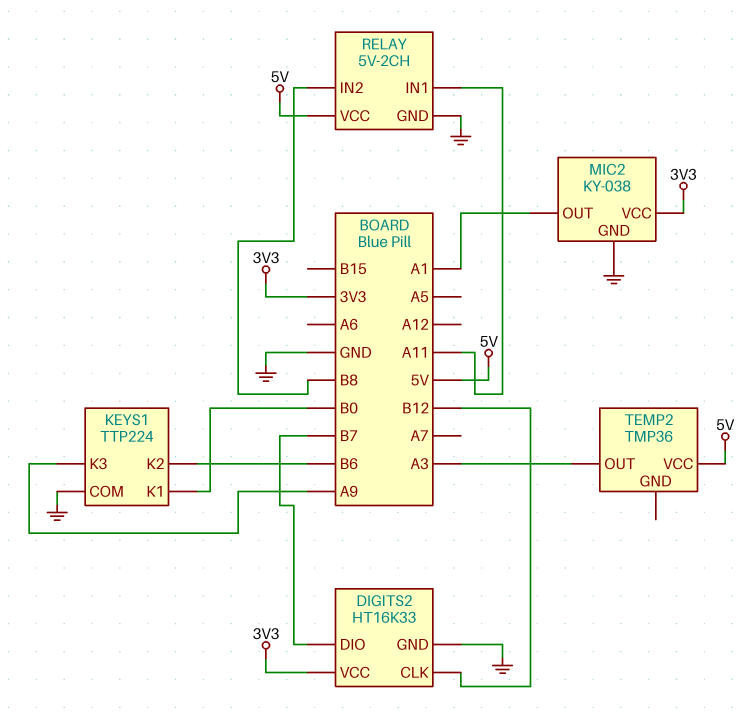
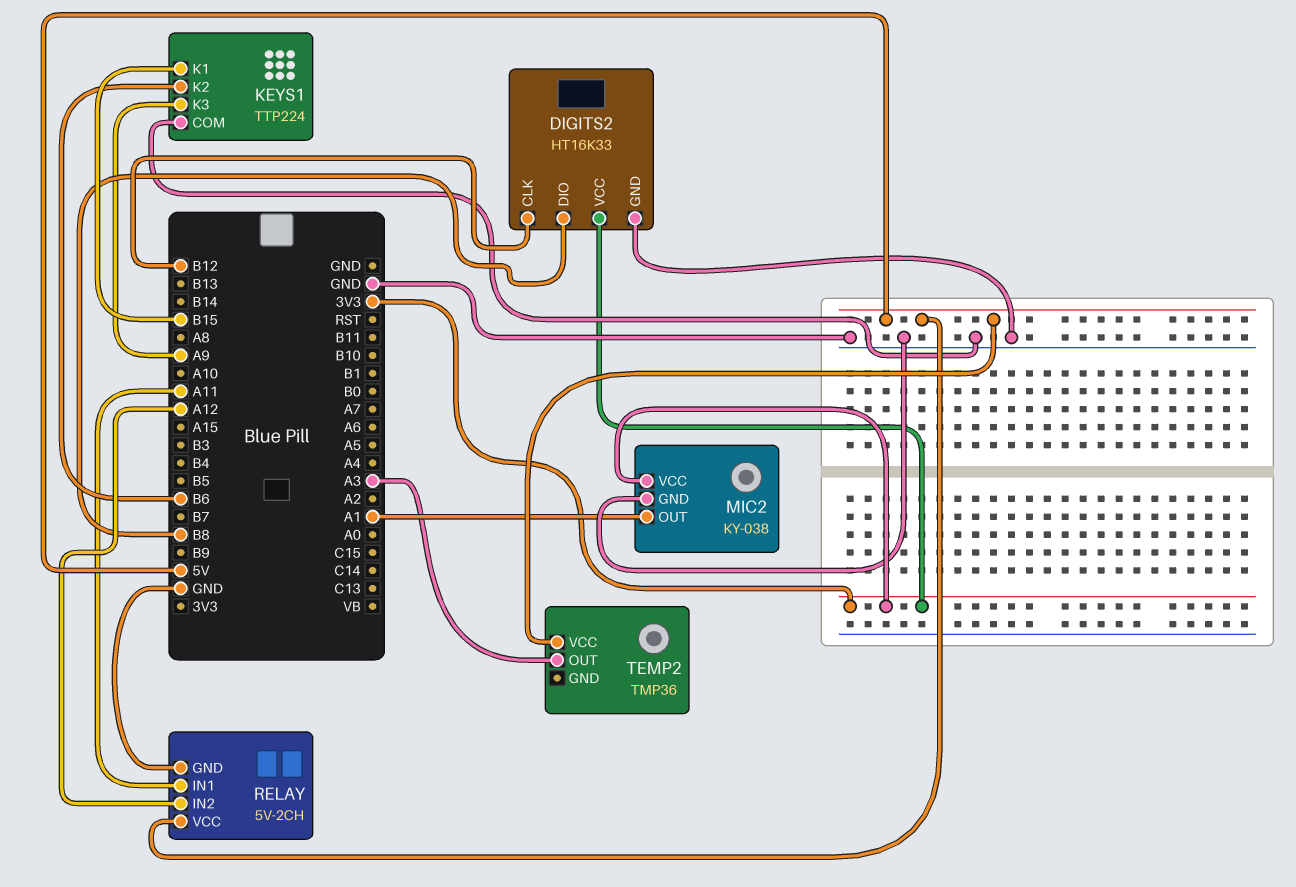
DIGITS2 pin DIO: B7 -> B8
KEYS1 pin K1: B0 -> B15
RELAY pin IN2: B8 -> A12

